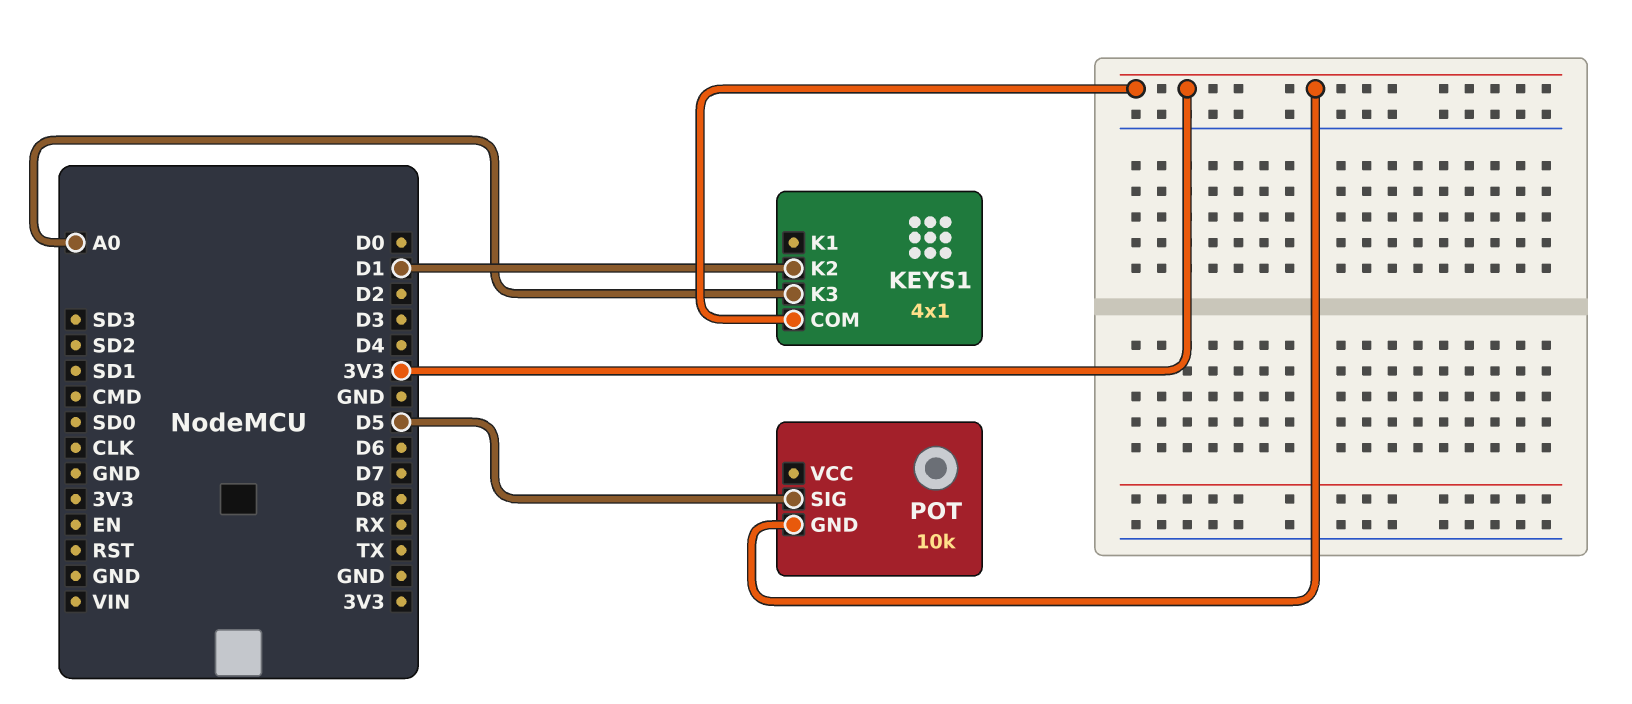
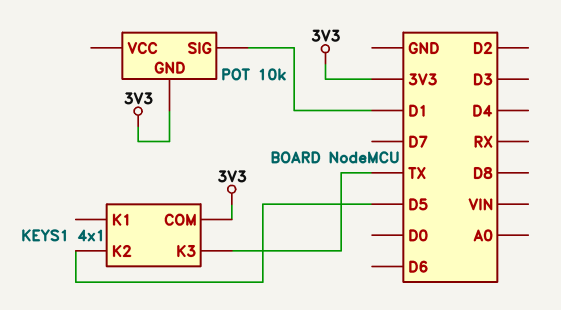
KEYS1 pin K2: D1 -> D5
KEYS1 pin K3: A0 -> TX
POT pin SIG: D5 -> D1

